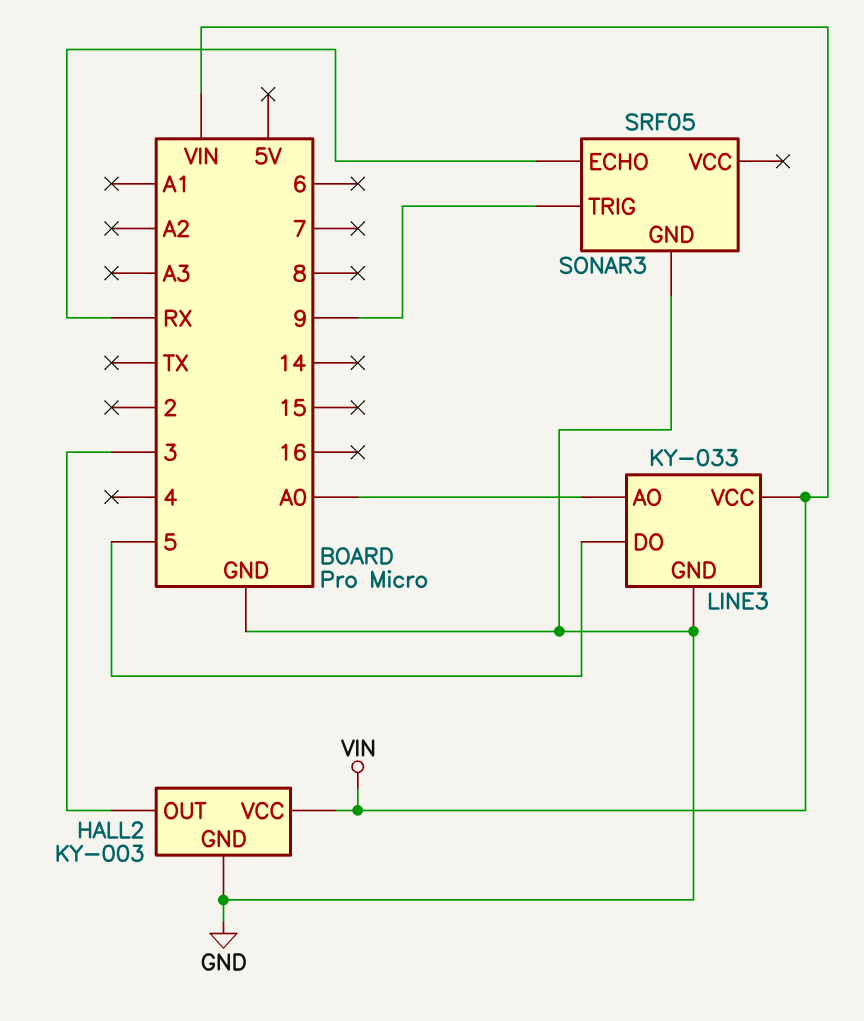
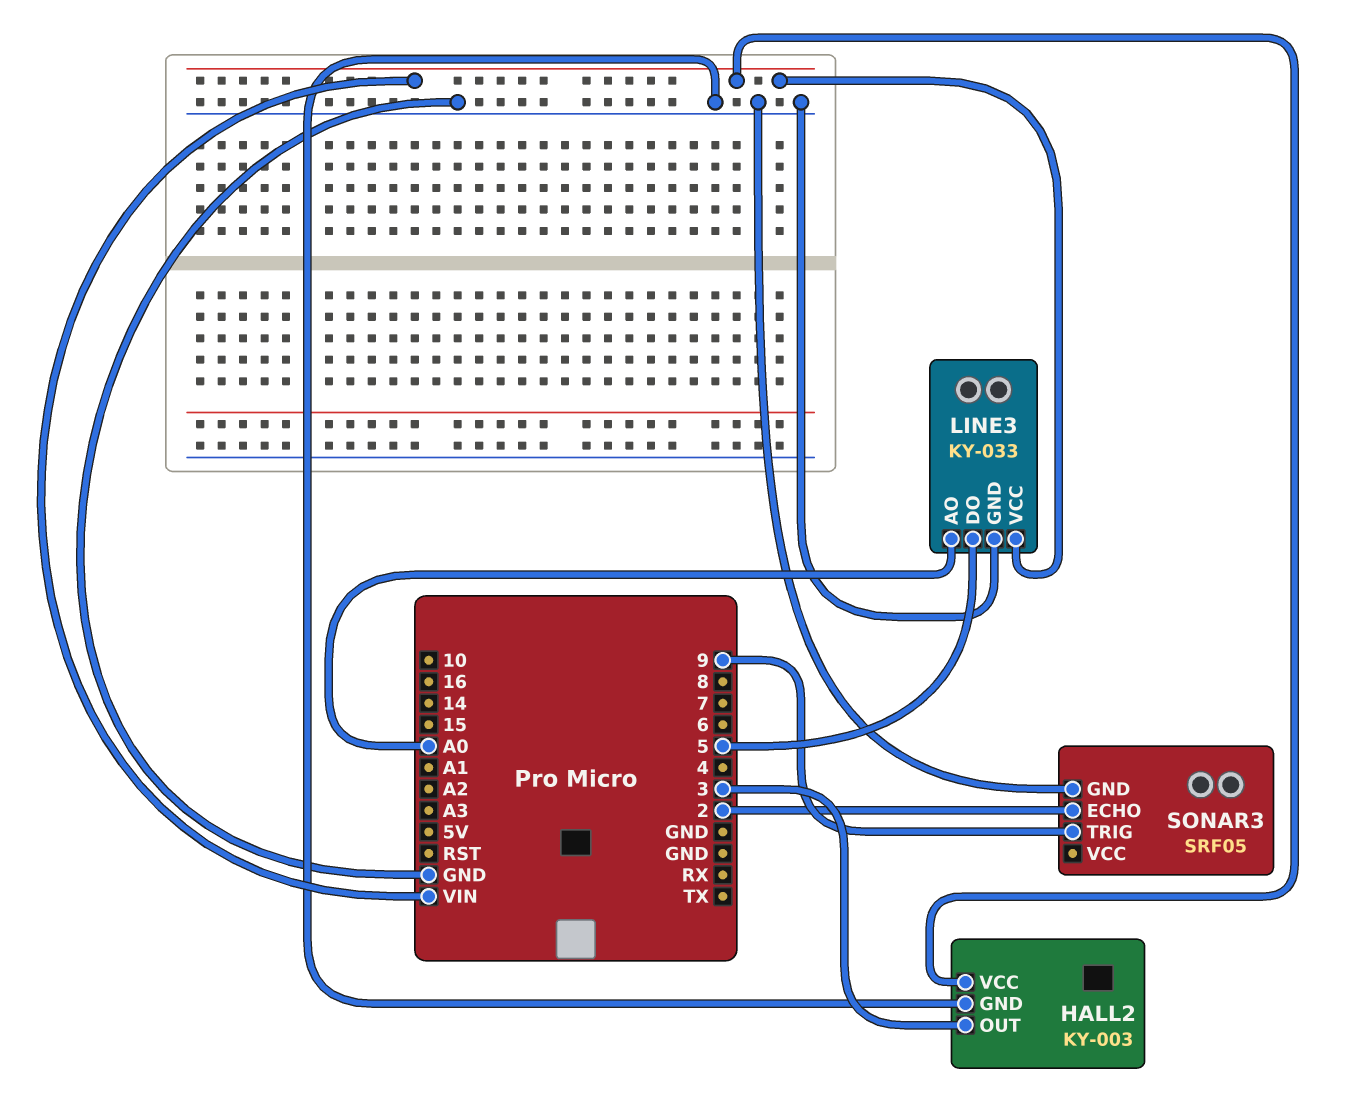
SONAR3 pin ECHO: RX -> 2

